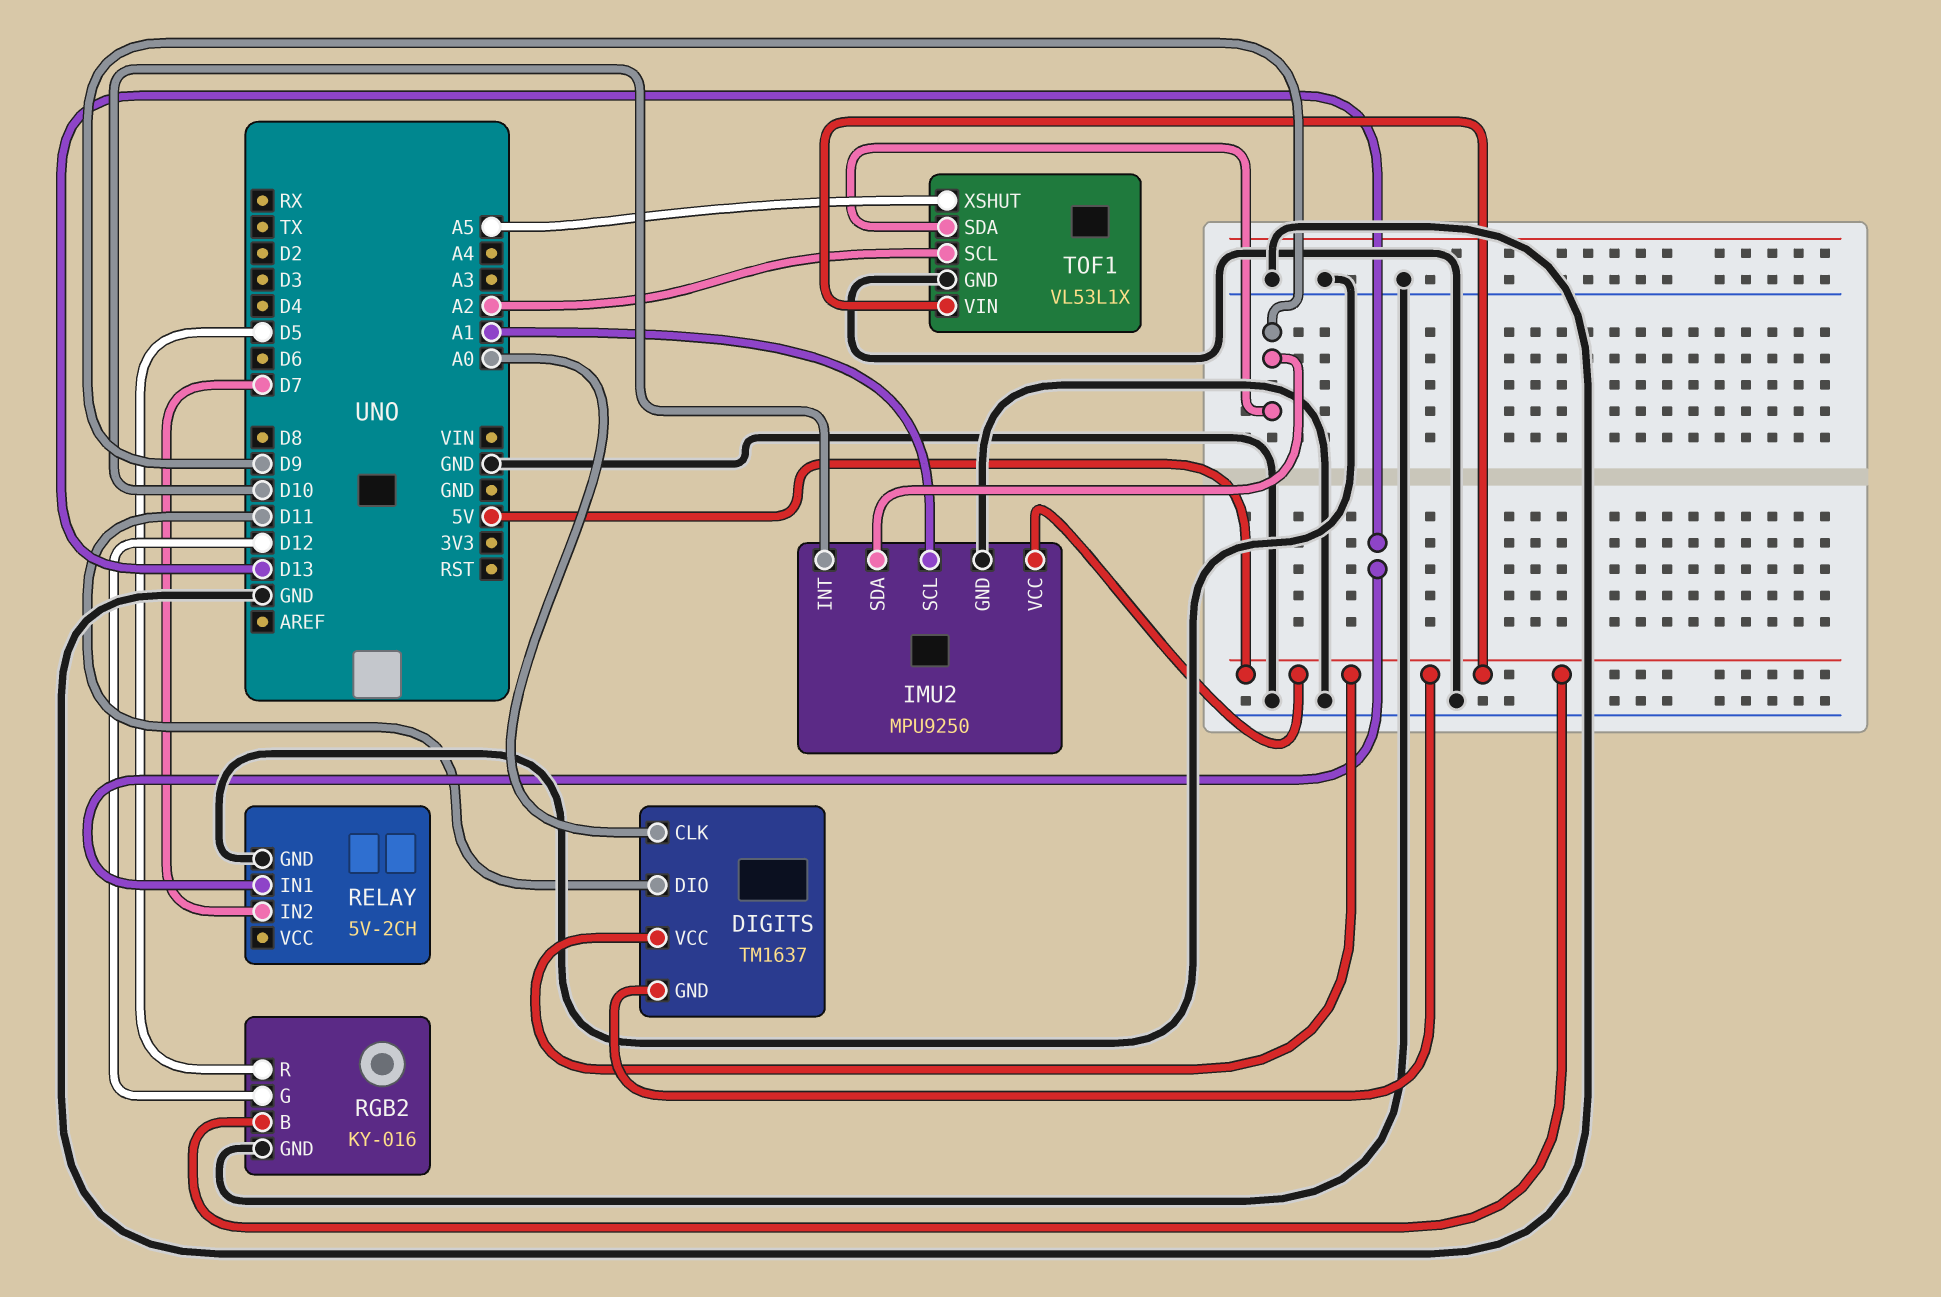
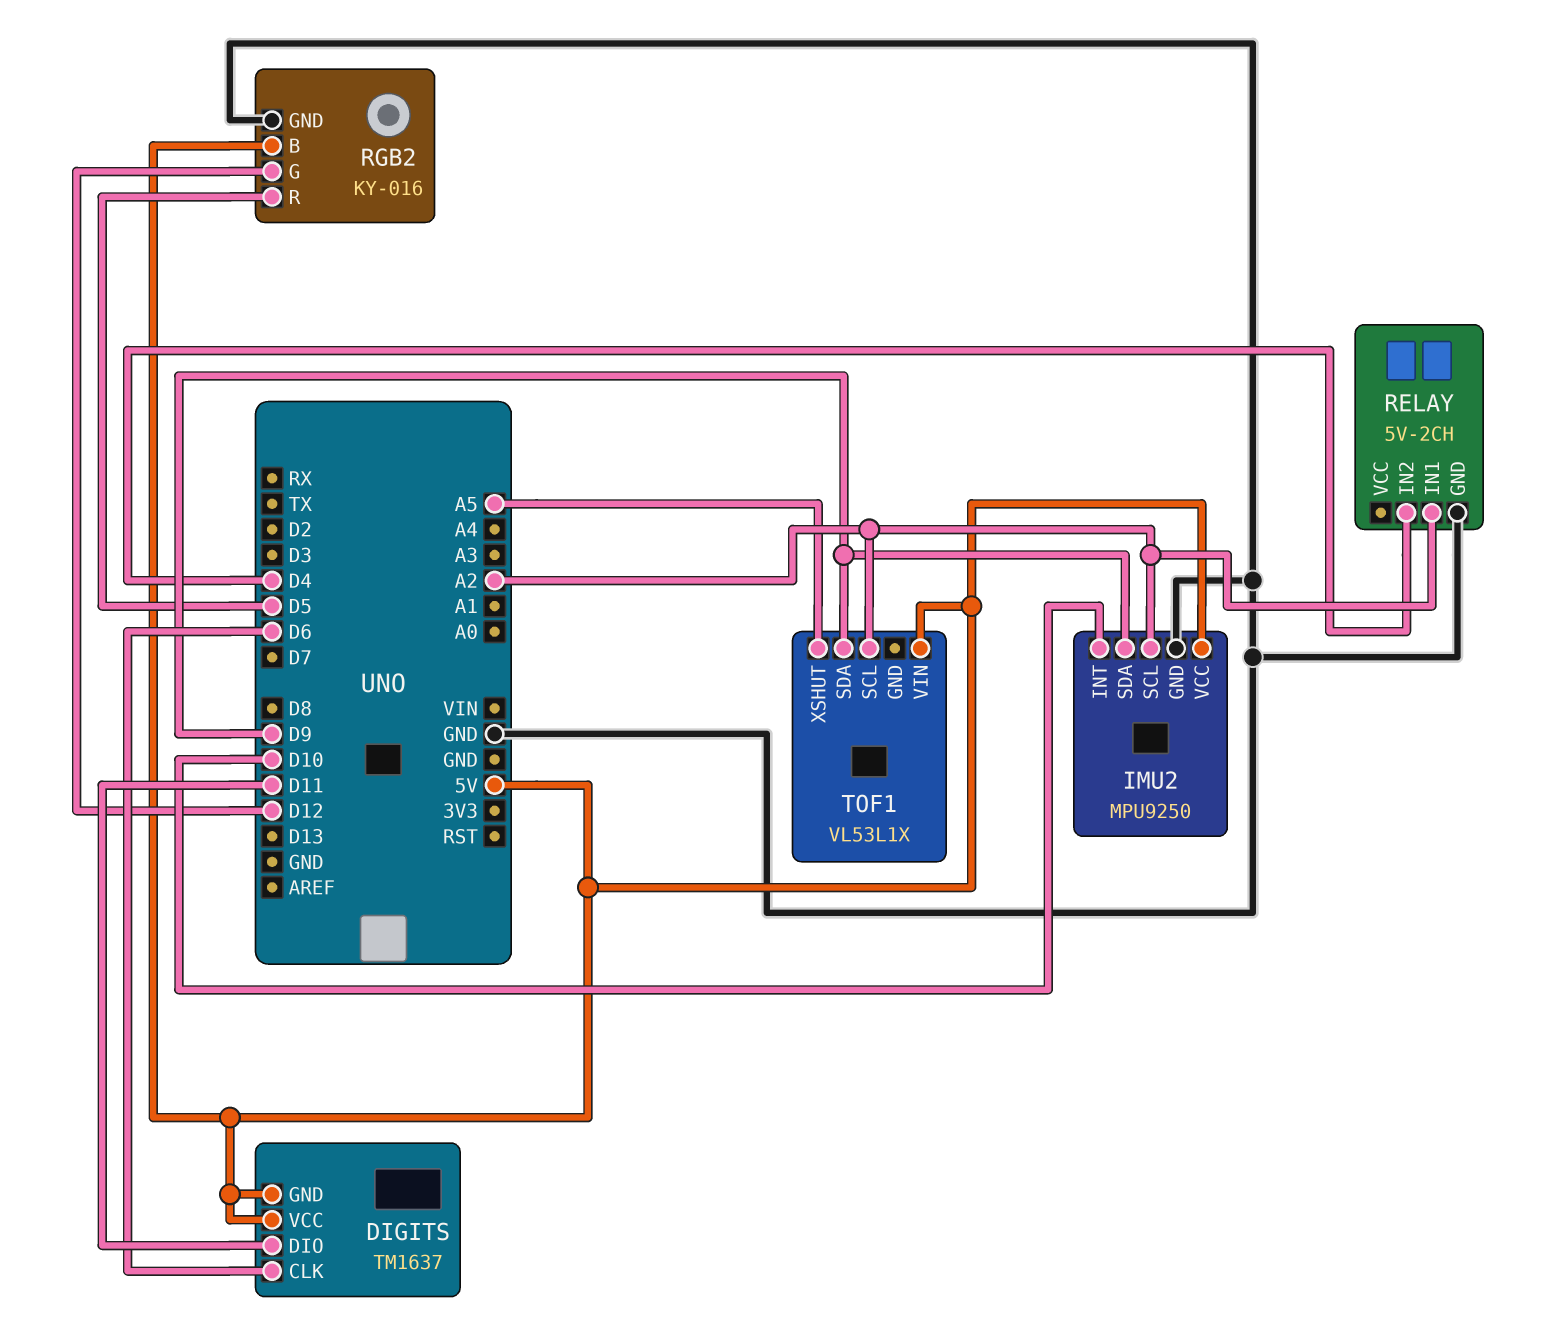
DIGITS pin CLK: A0 -> D6
IMU2 pin SCL: A1 -> A2
RELAY pin IN1: D13 -> A2
RELAY pin IN2: D7 -> D4
TOF1 pin GND: GND -> none

